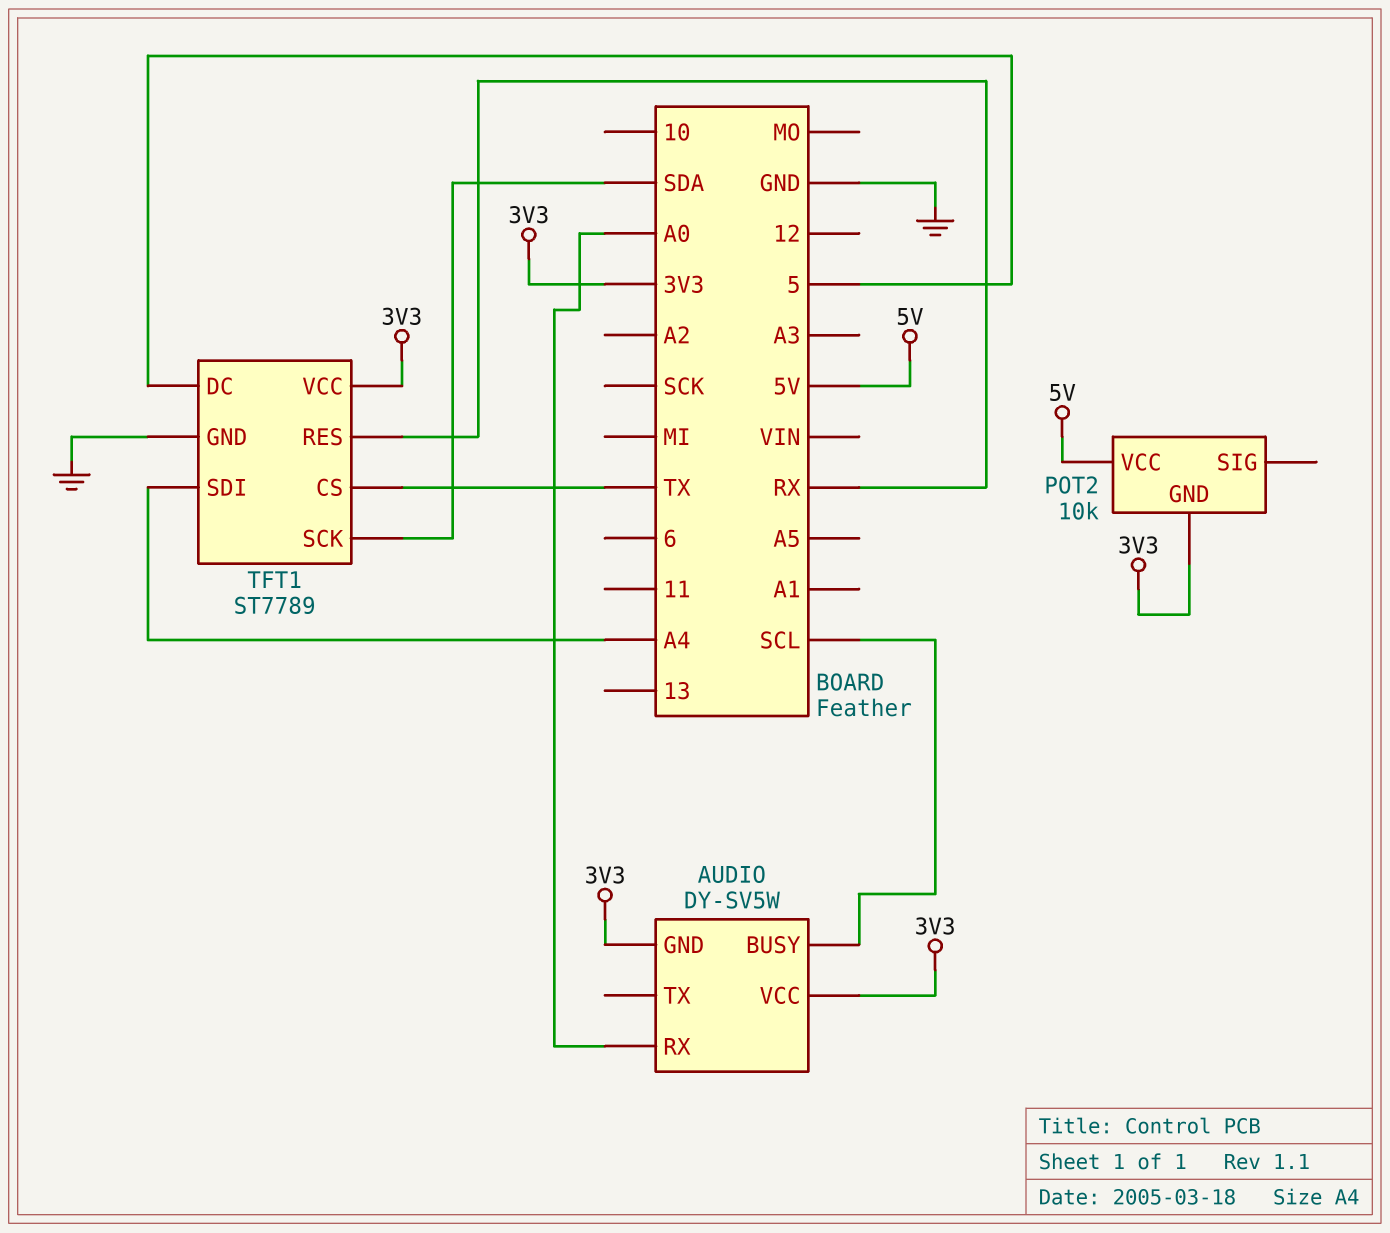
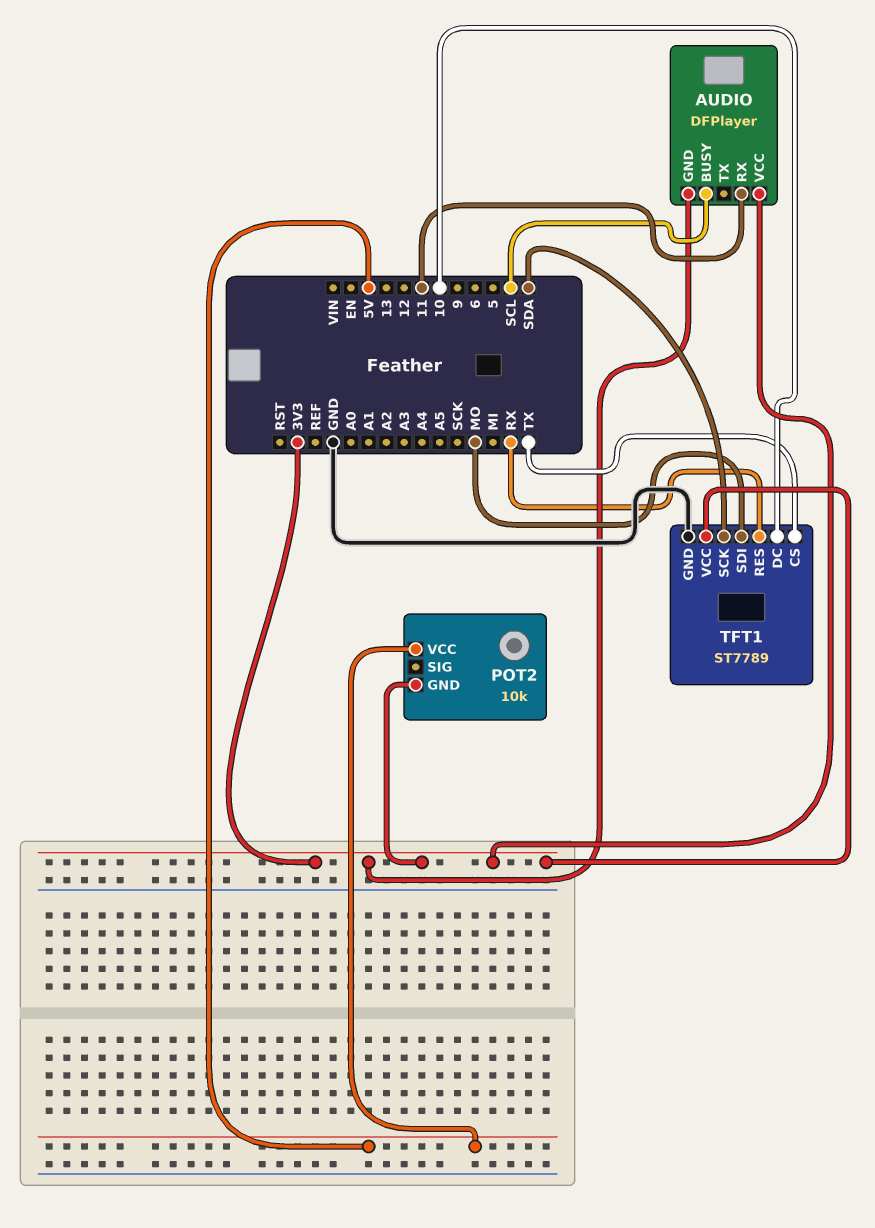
AUDIO: DY-SV5W -> DFPlayer
AUDIO pin RX: A0 -> 11
TFT1 pin DC: 5 -> 10
TFT1 pin SDI: A4 -> MO

